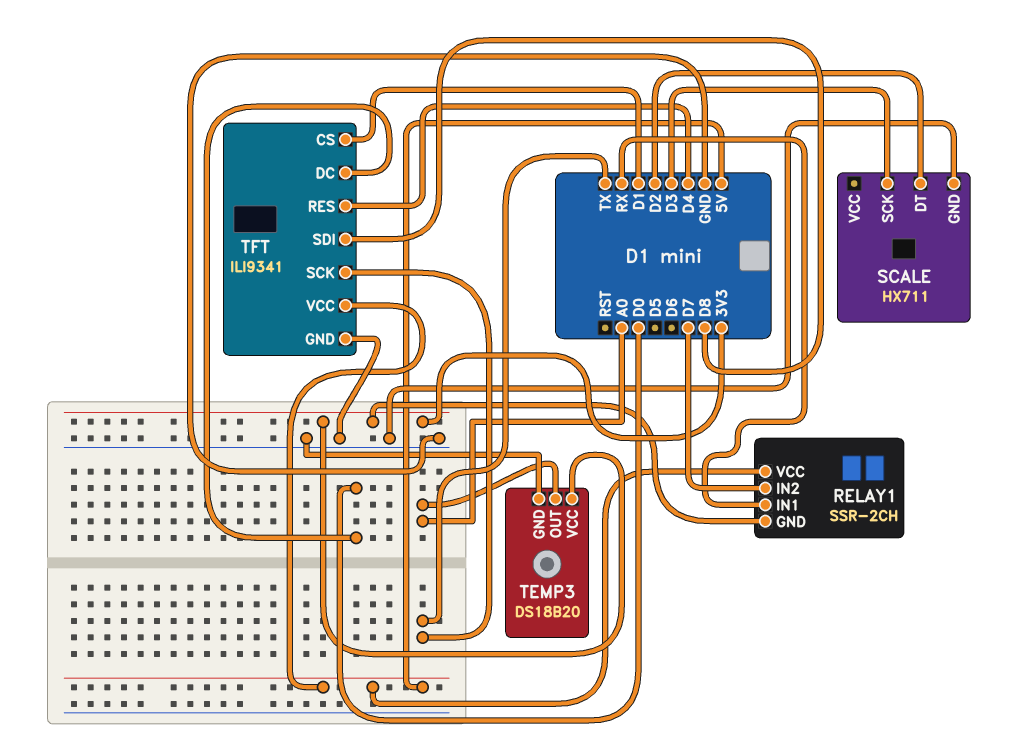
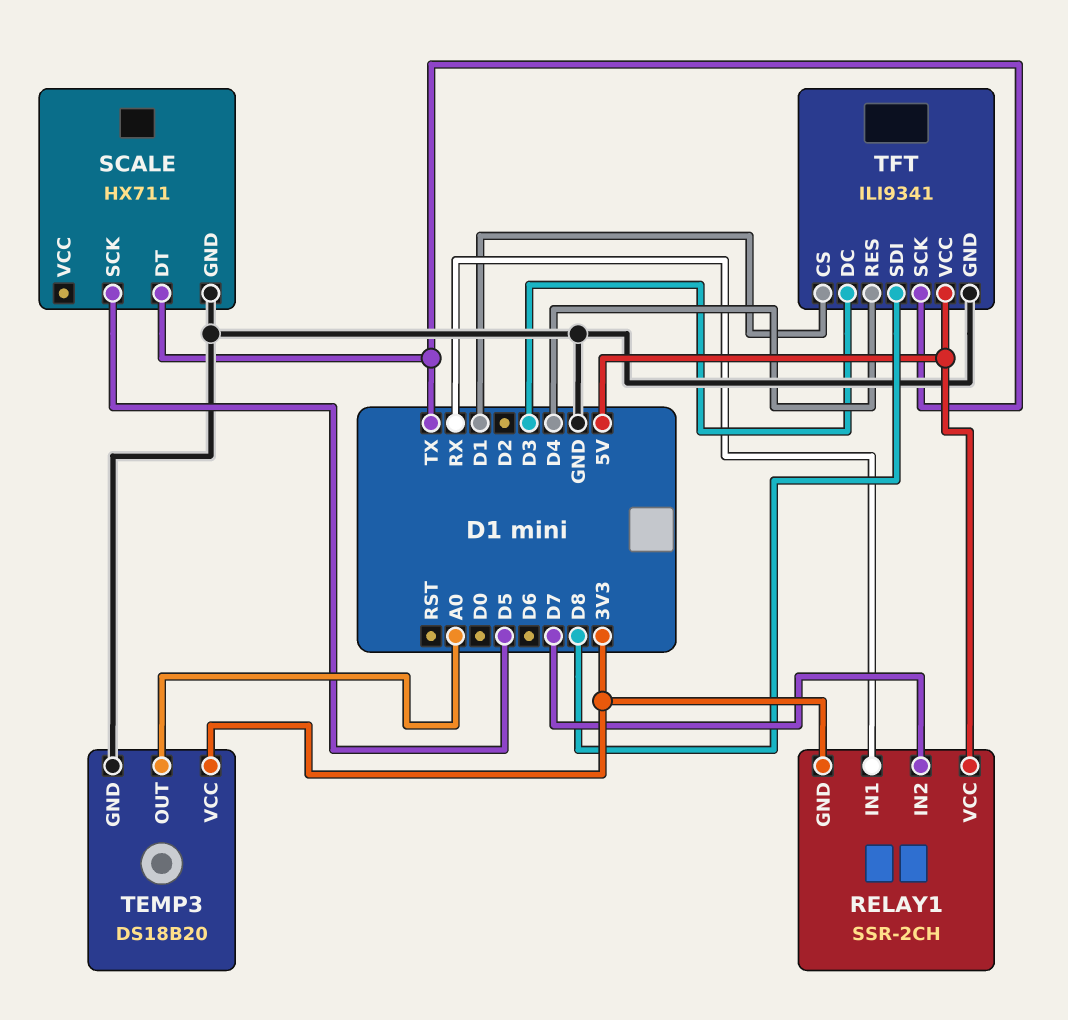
SCALE pin DT: D2 -> TX
SCALE pin SCK: D3 -> D5
TFT pin DC: D0 -> D3

